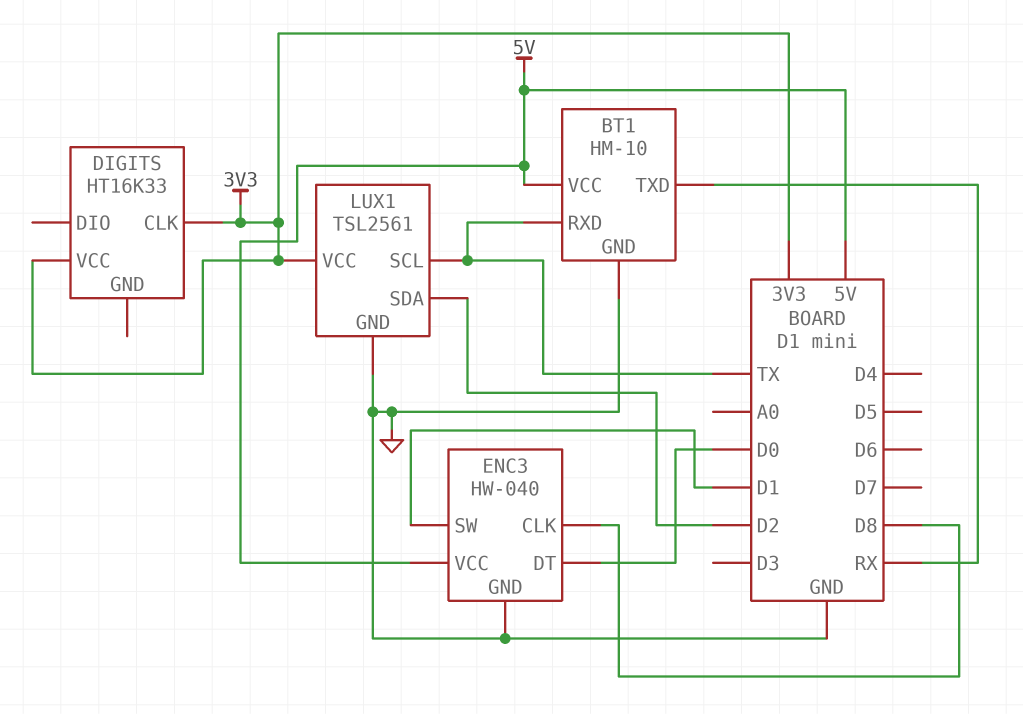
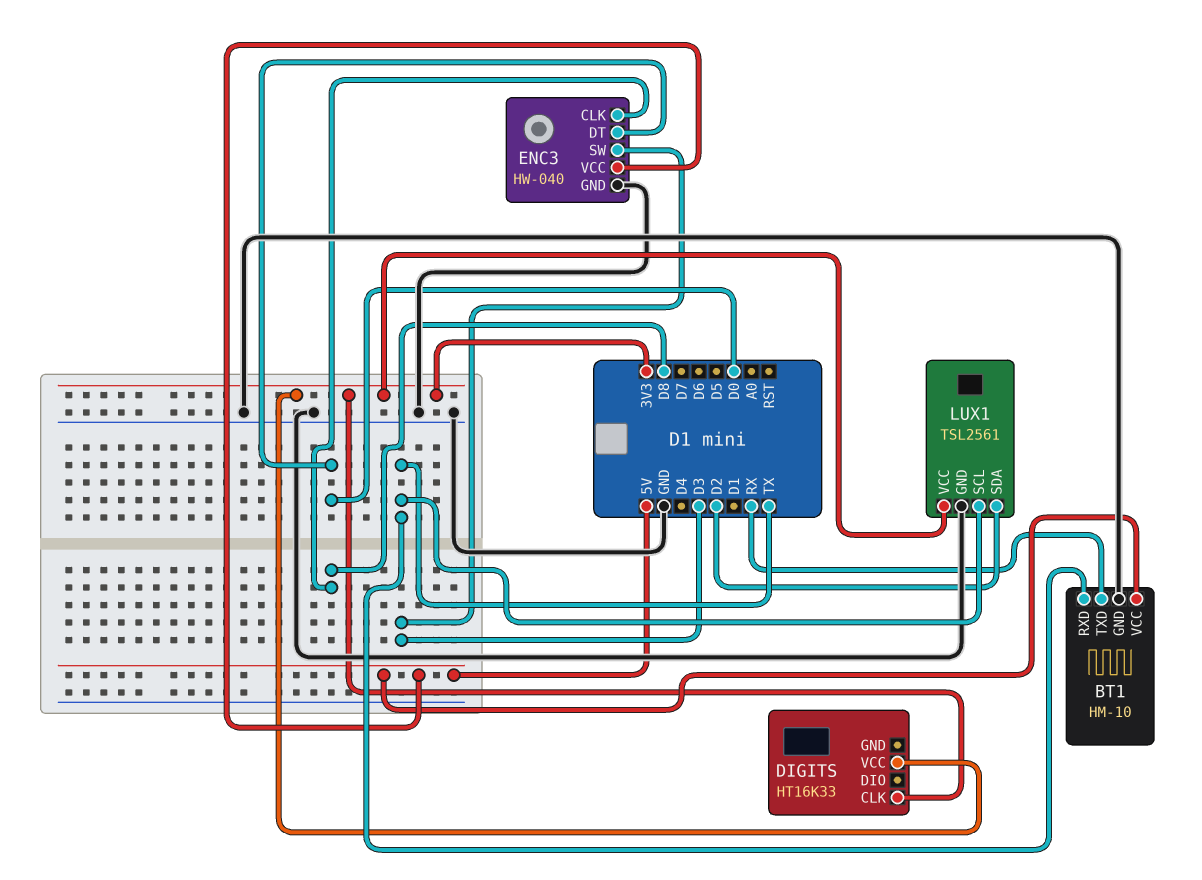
ENC3 pin SW: D1 -> D3

